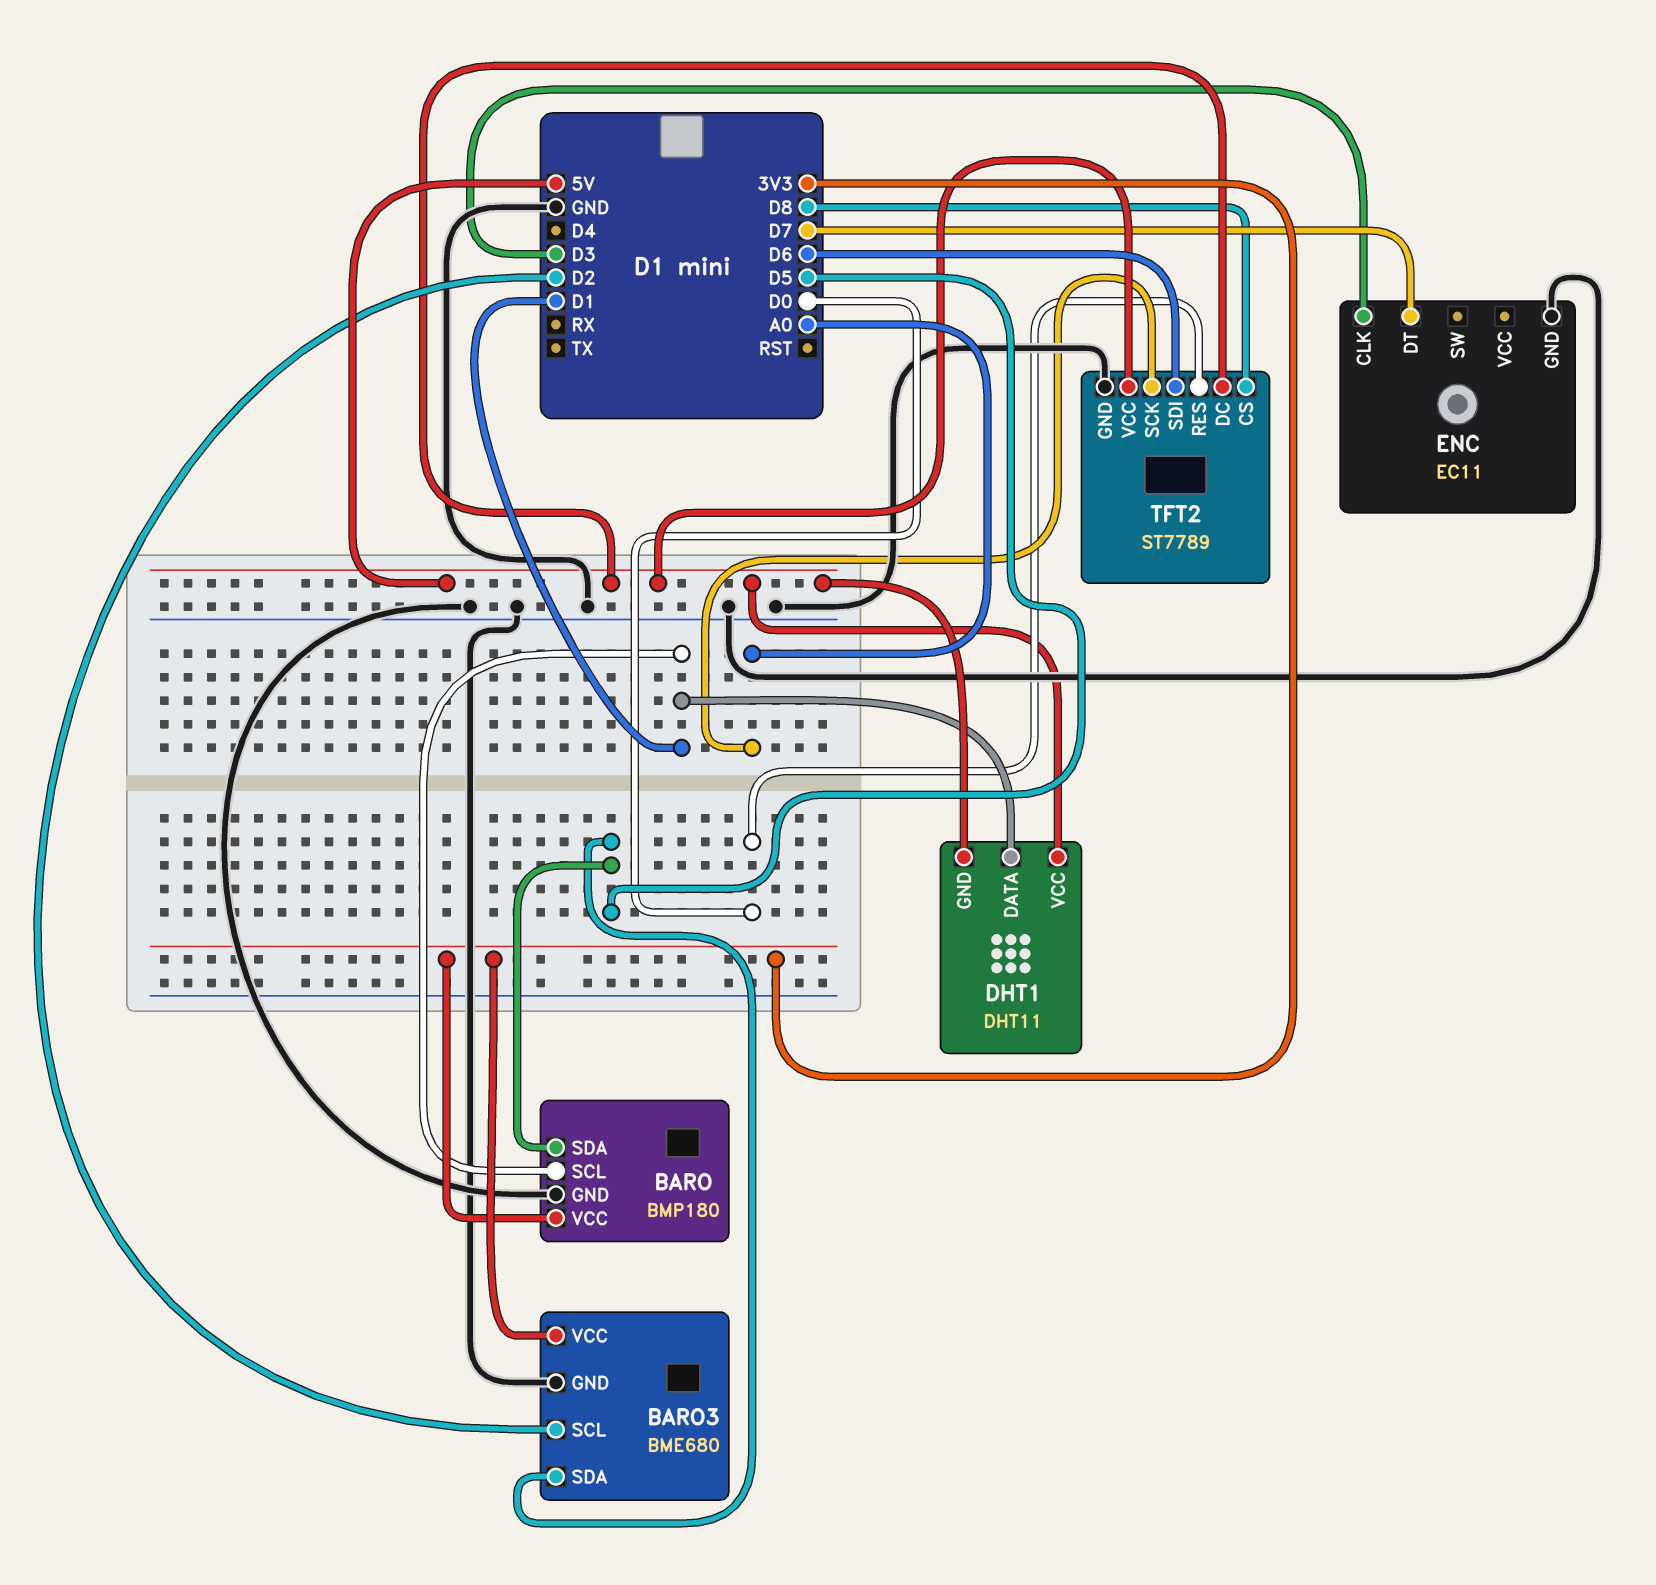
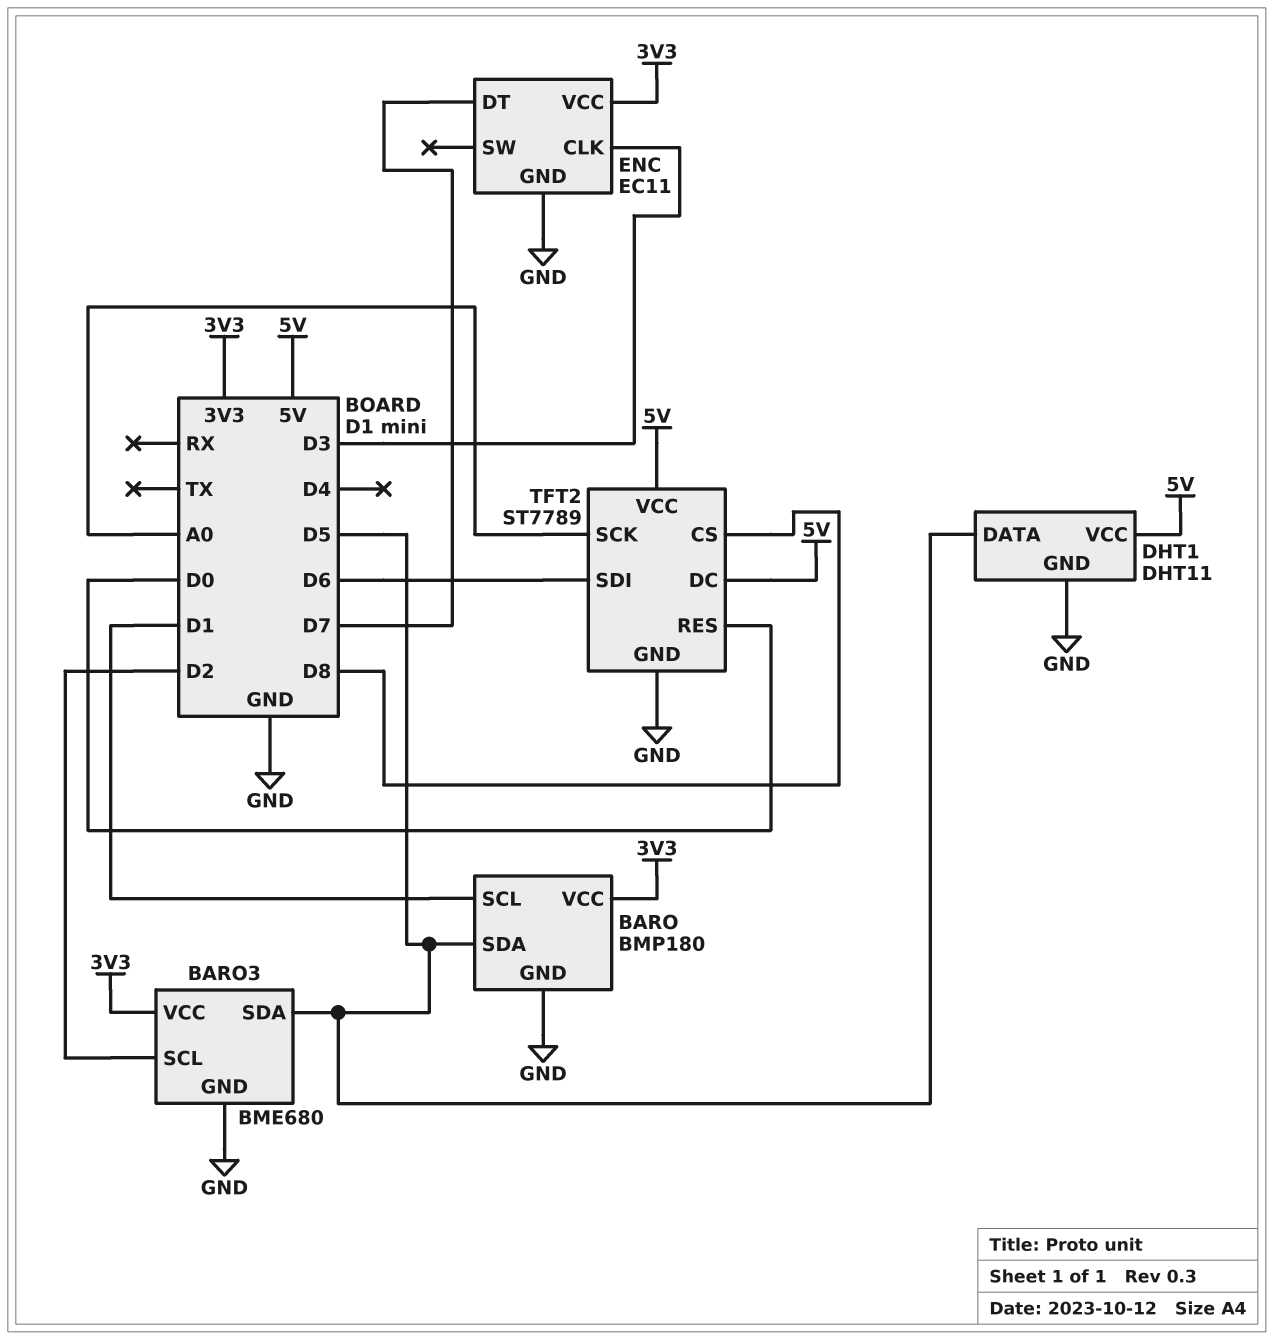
DHT1 pin DATA: D1 -> D5
DHT1 pin GND: 5V -> GND
ENC pin VCC: none -> 3V3

